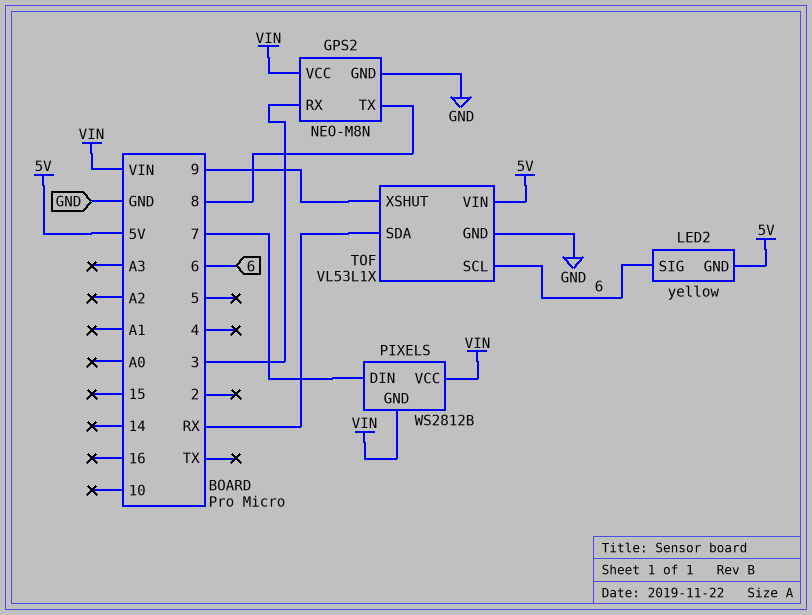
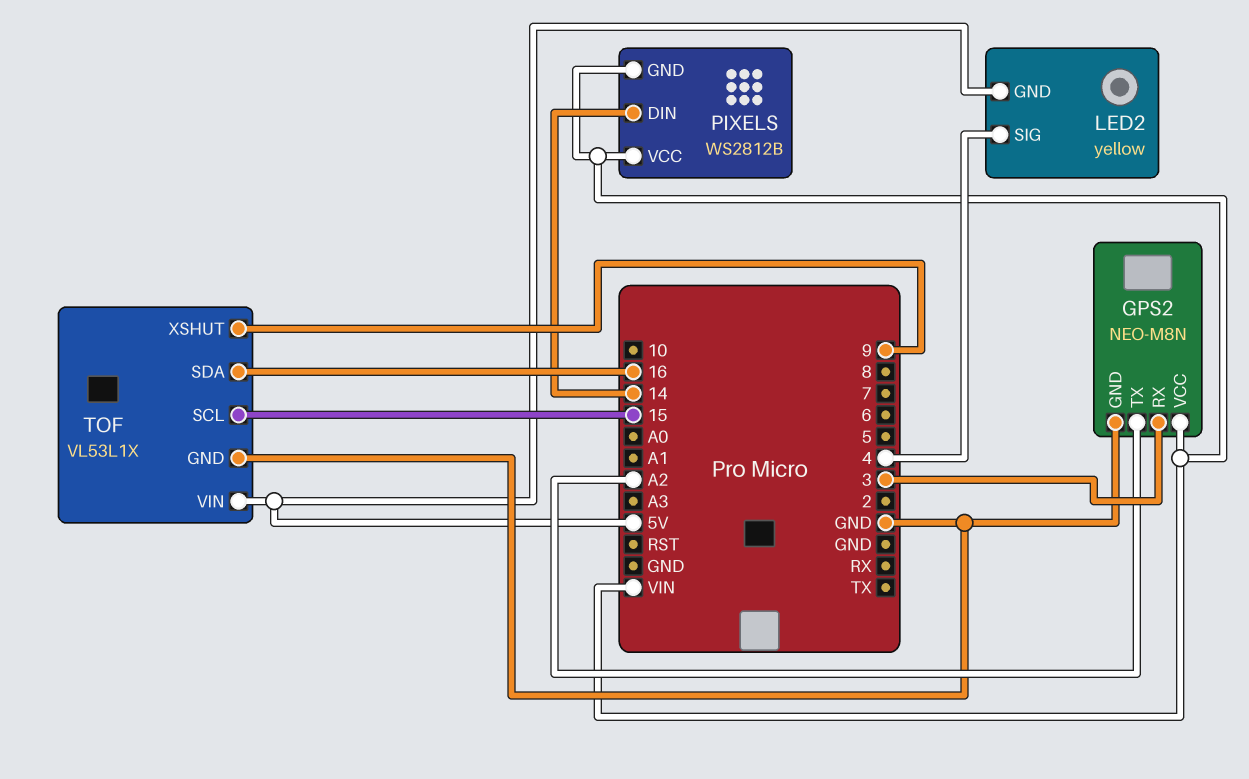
GPS2 pin TX: 8 -> A2
LED2 pin SIG: 6 -> 4
PIXELS pin DIN: 7 -> 14
TOF pin SCL: 6 -> 15
TOF pin SDA: RX -> 16

